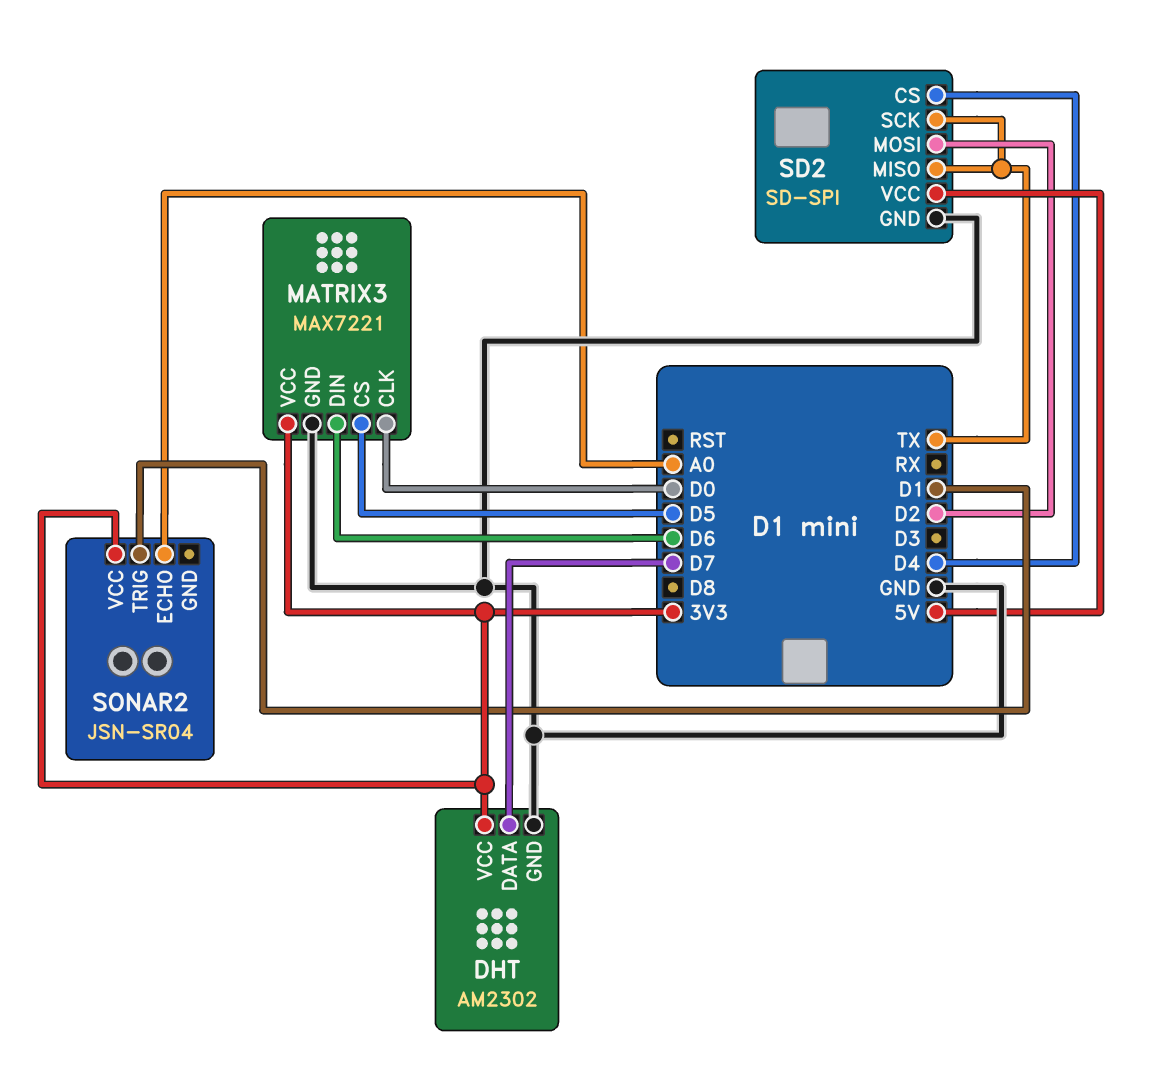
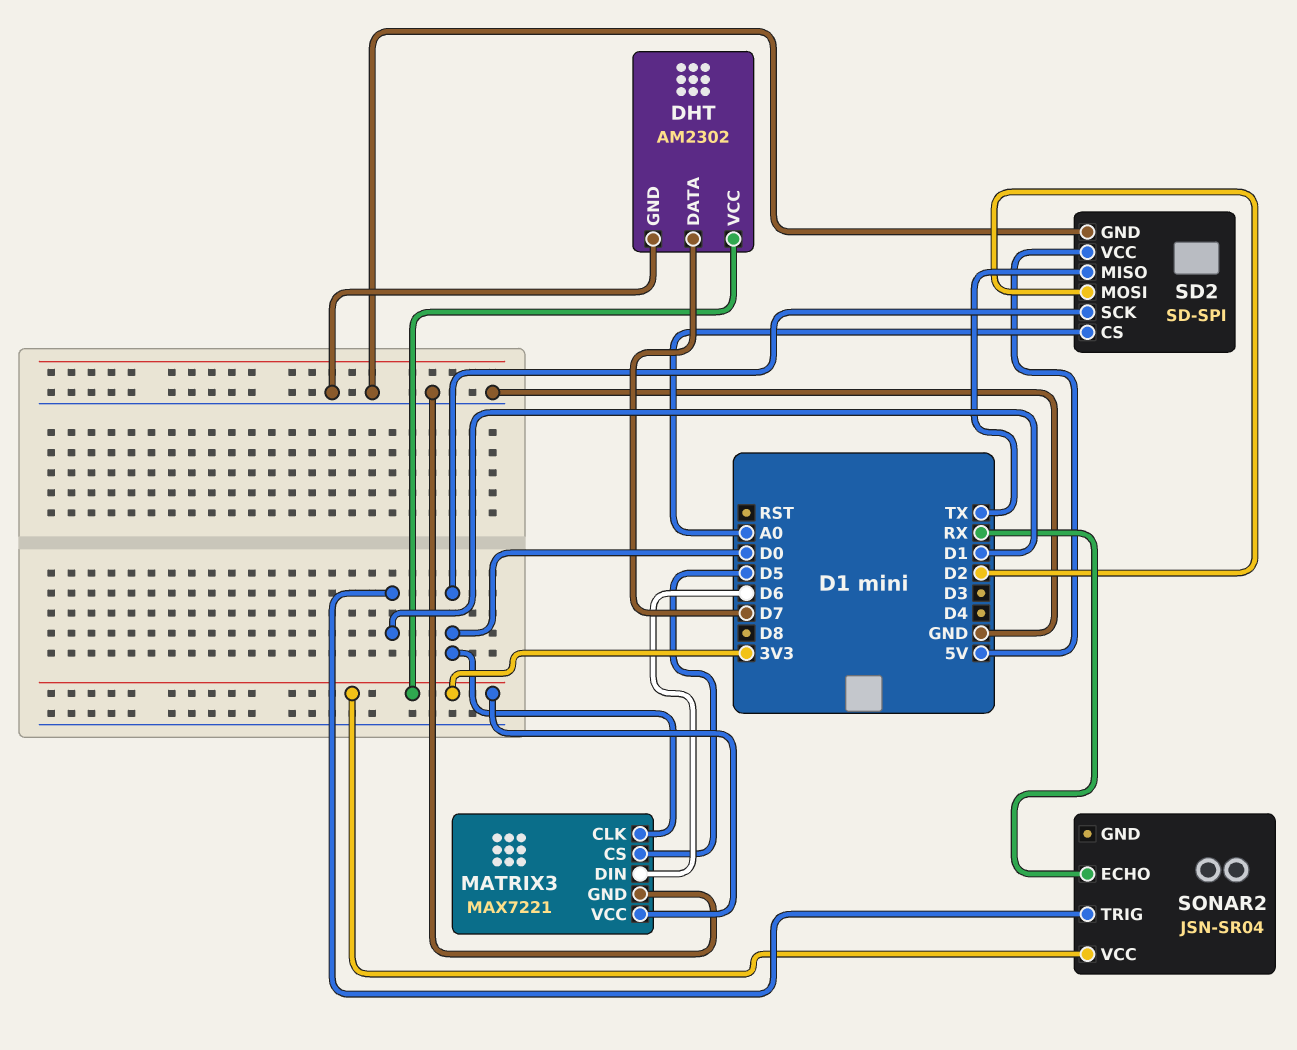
SD2 pin CS: D4 -> A0
SD2 pin SCK: TX -> D0
SONAR2 pin ECHO: A0 -> RX

